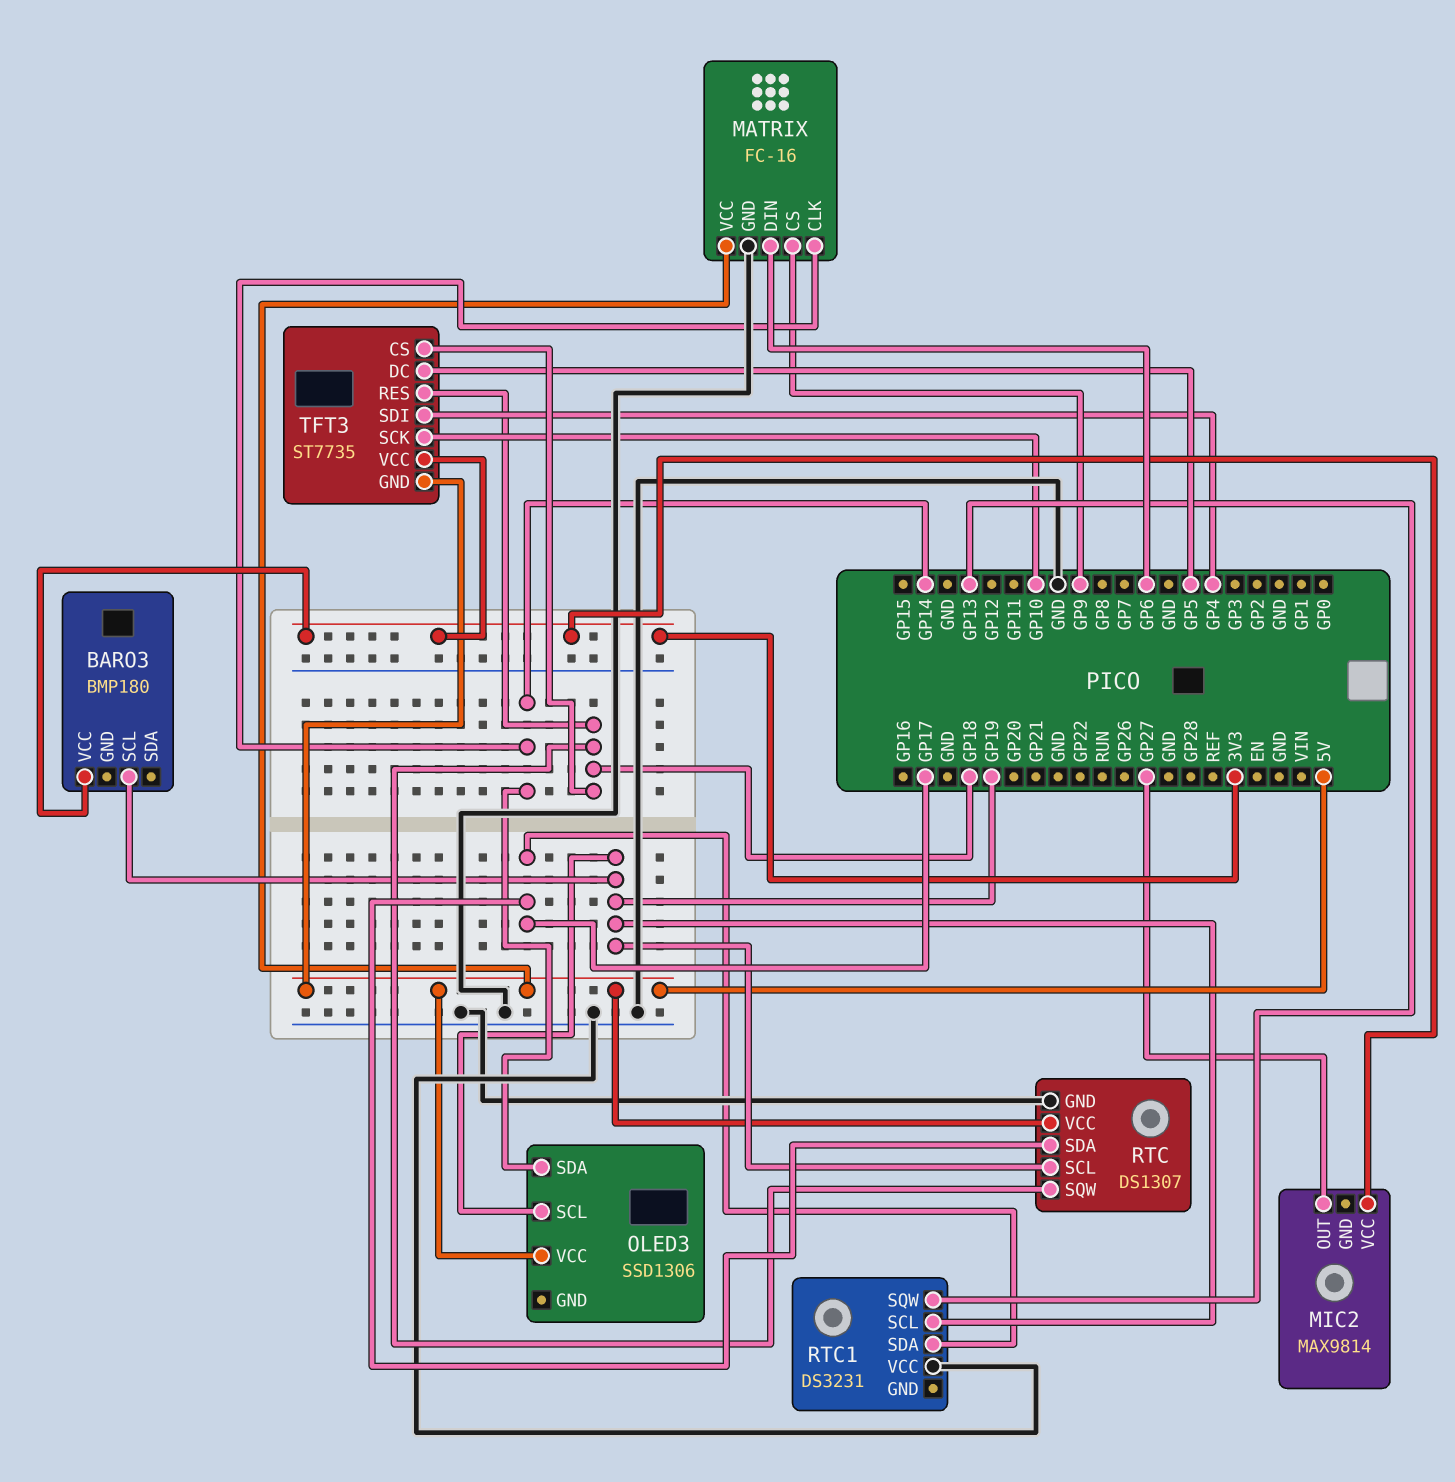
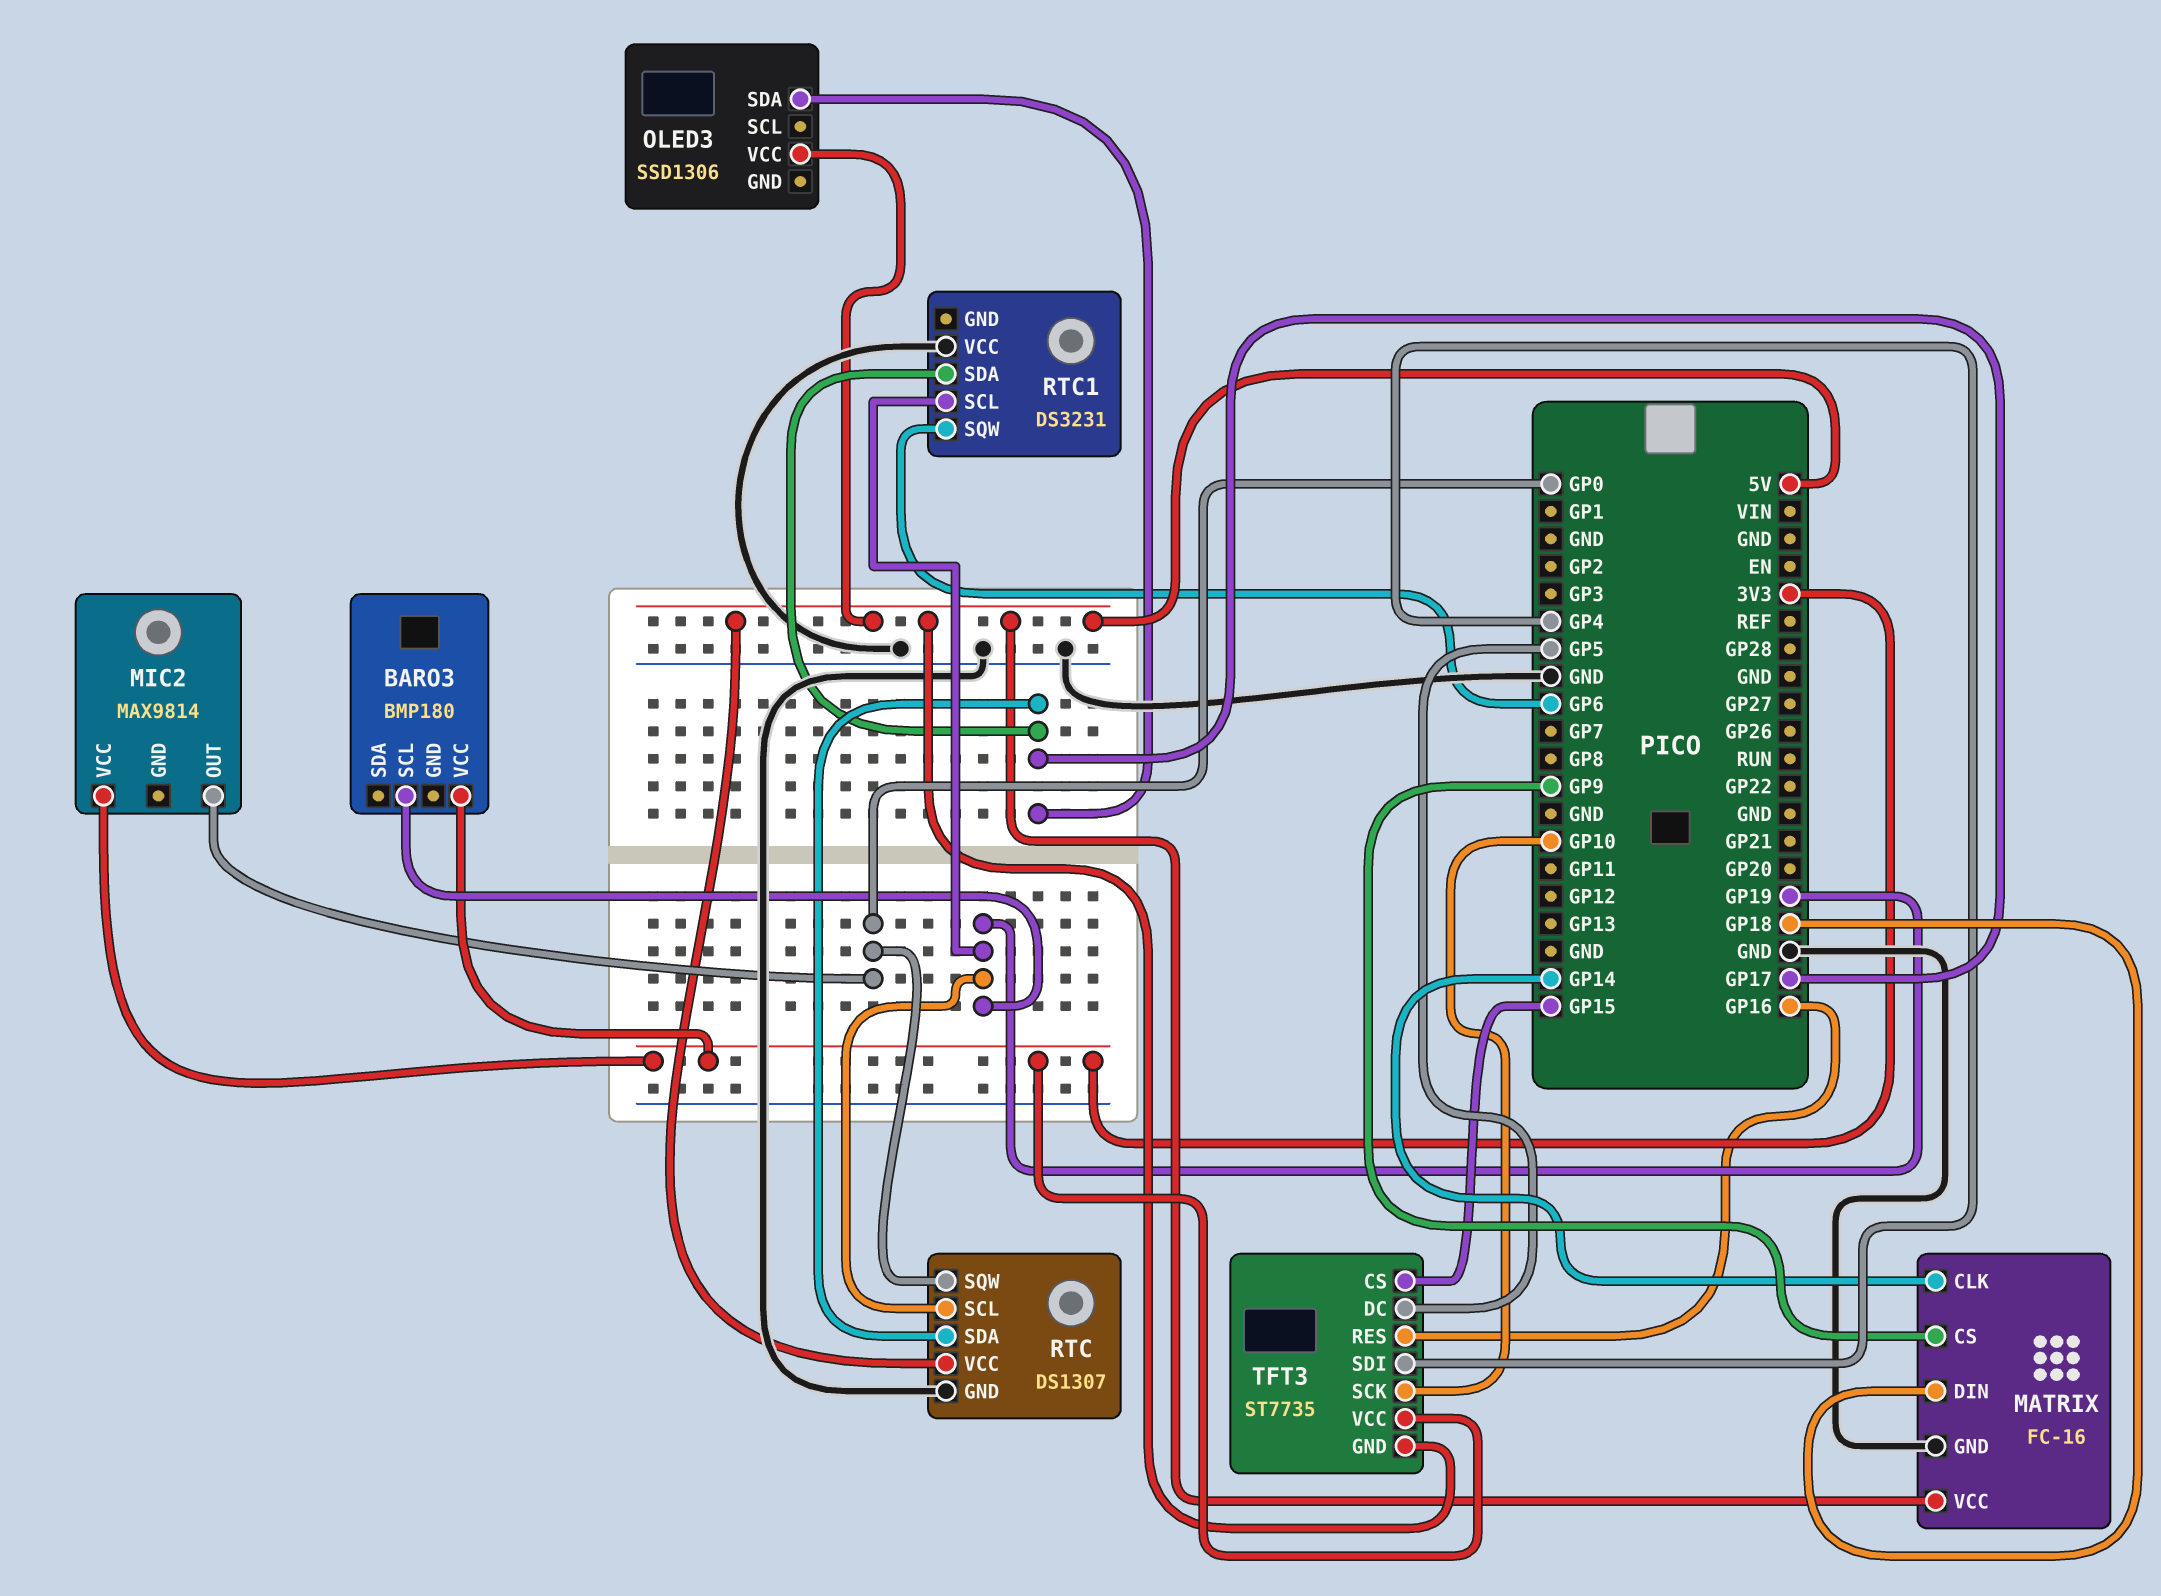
MATRIX pin DIN: GP6 -> GP18
MIC2 pin OUT: GP27 -> GP0
OLED3 pin SCL: GP19 -> none
OLED3 pin SDA: GP14 -> GP17
RTC pin SQW: GP18 -> GP0
RTC1 pin SQW: GP13 -> GP6
TFT3 pin CS: GP18 -> GP15
TFT3 pin RES: GP18 -> GP16

